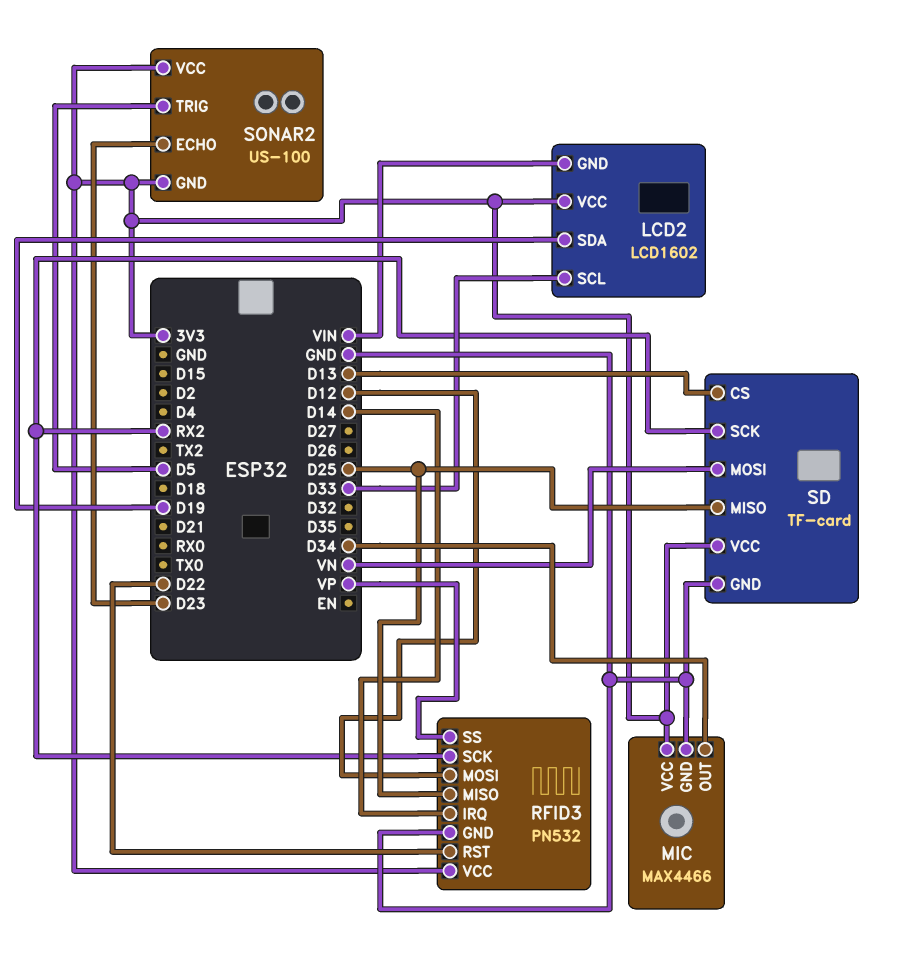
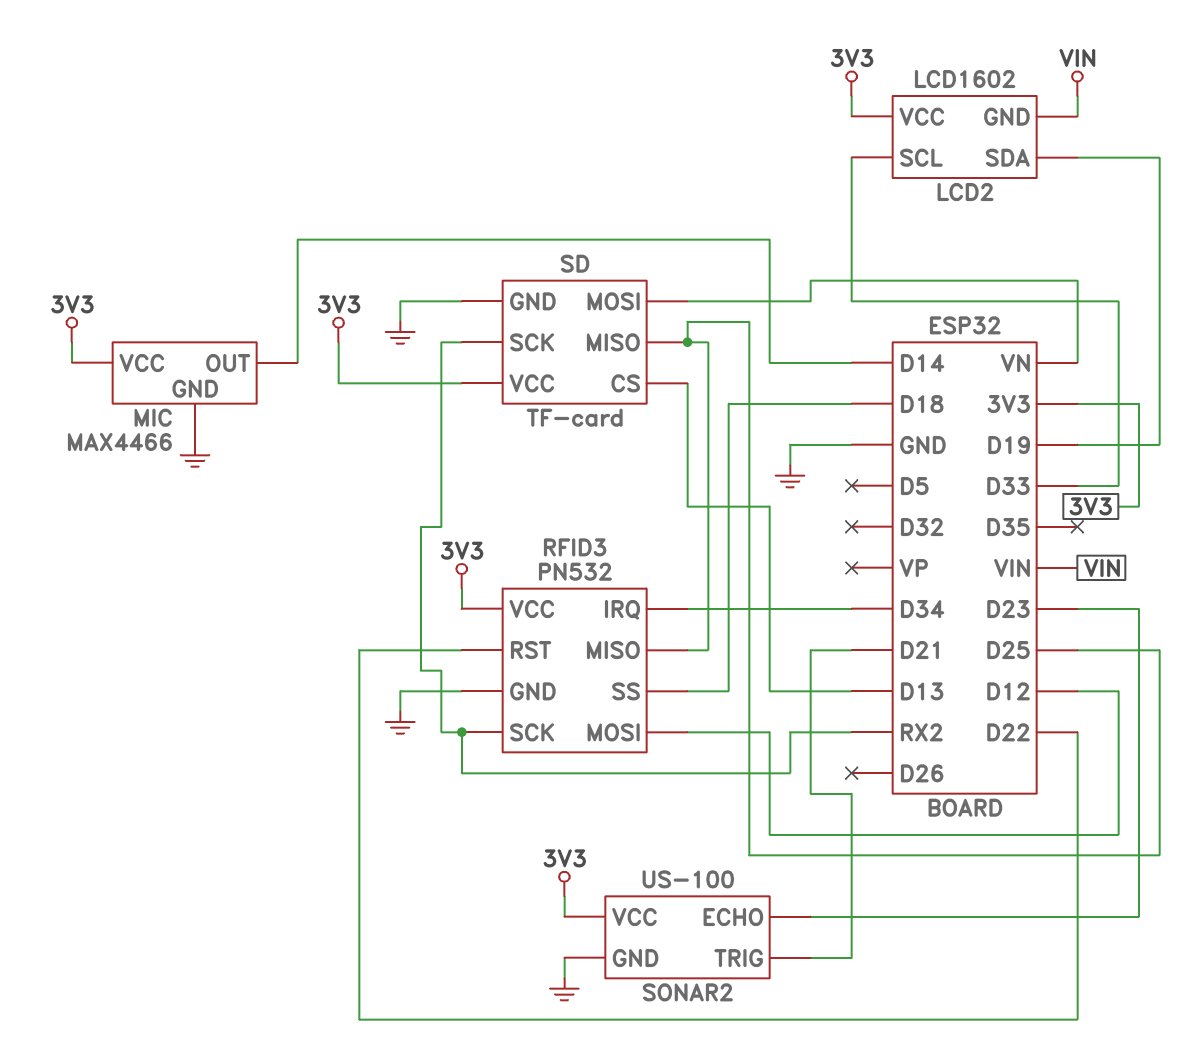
MIC pin OUT: D34 -> D14
RFID3 pin IRQ: D14 -> D34
RFID3 pin SS: VP -> D18
SONAR2 pin GND: 3V3 -> GND
SONAR2 pin TRIG: D5 -> D21

